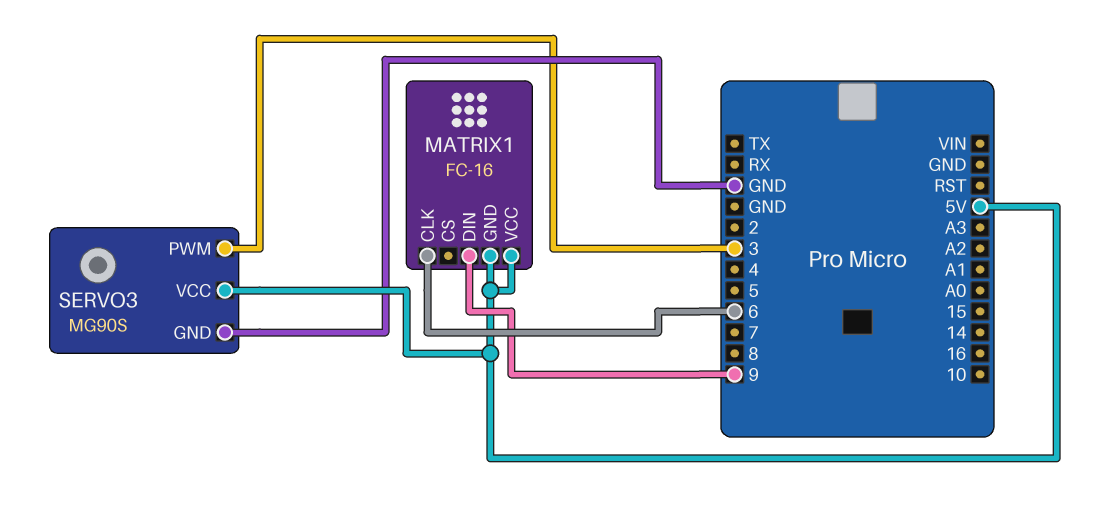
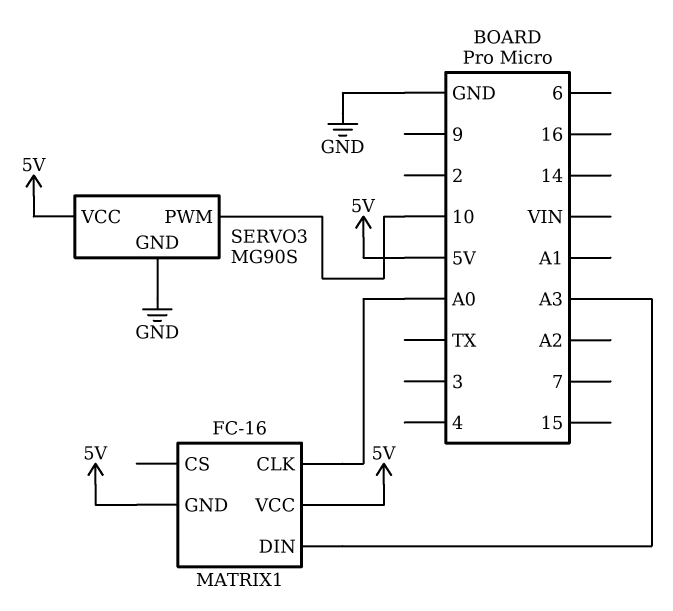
MATRIX1 pin CLK: 6 -> A0
MATRIX1 pin DIN: 9 -> A3
SERVO3 pin PWM: 3 -> 10

